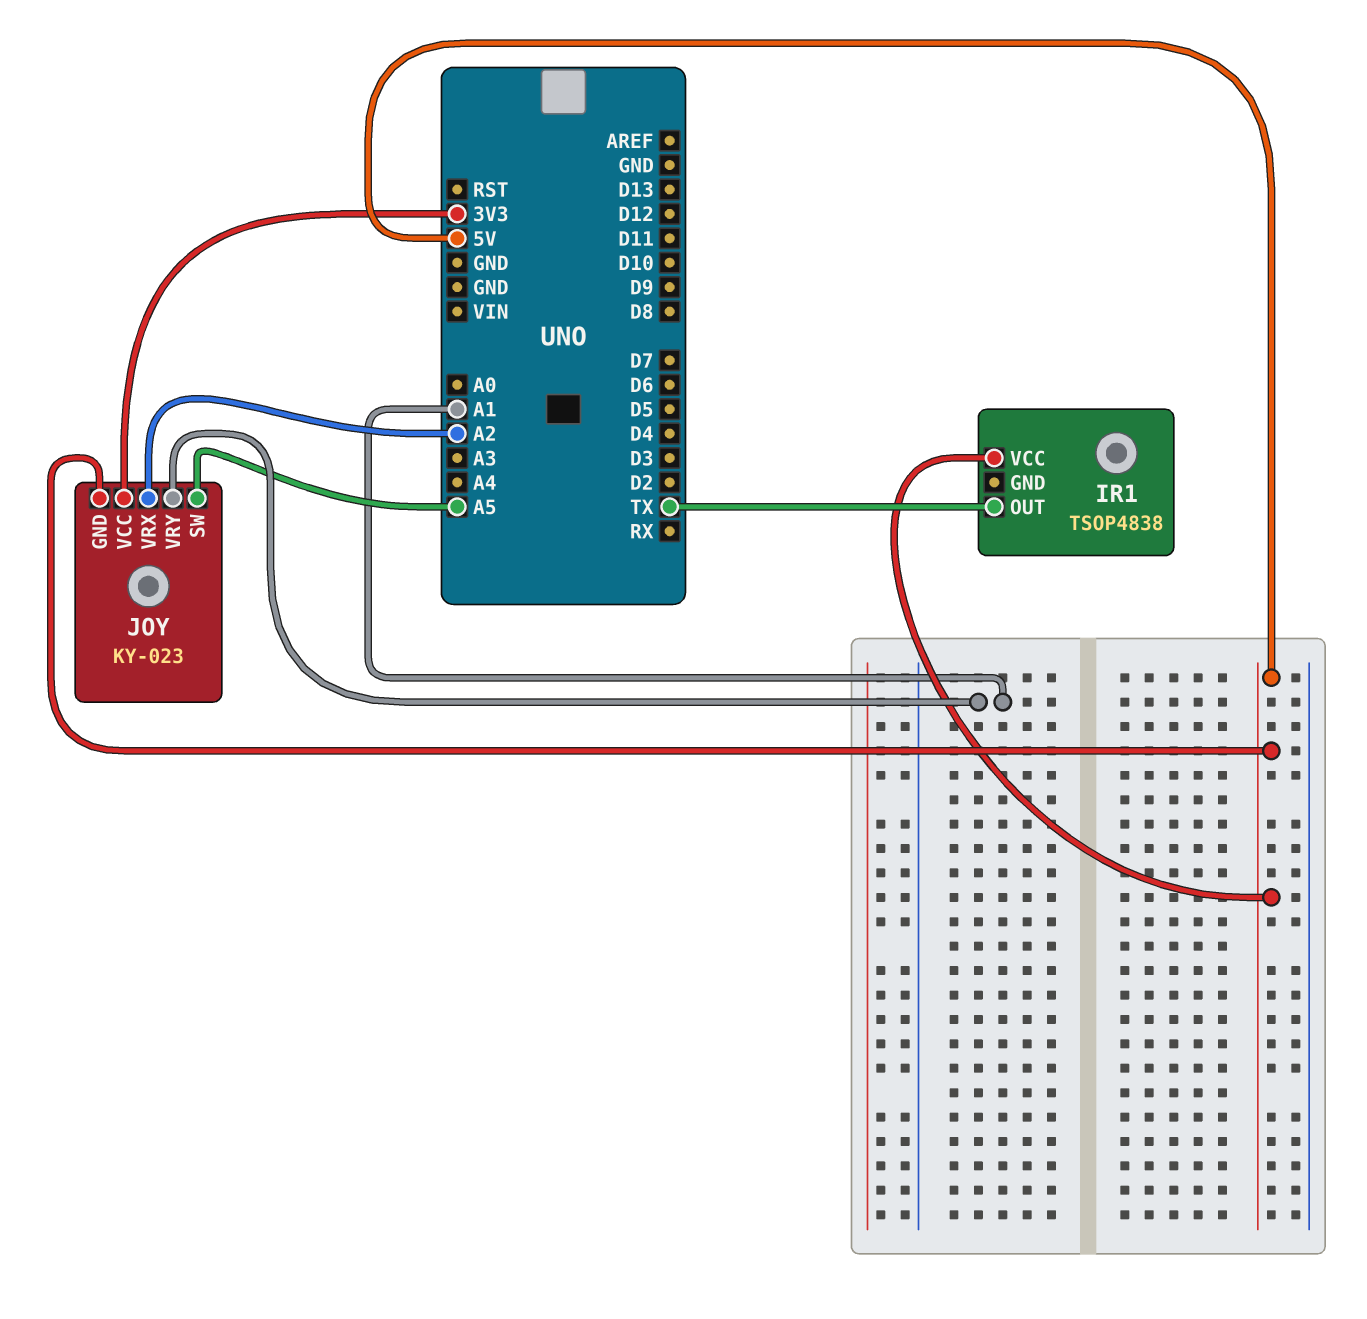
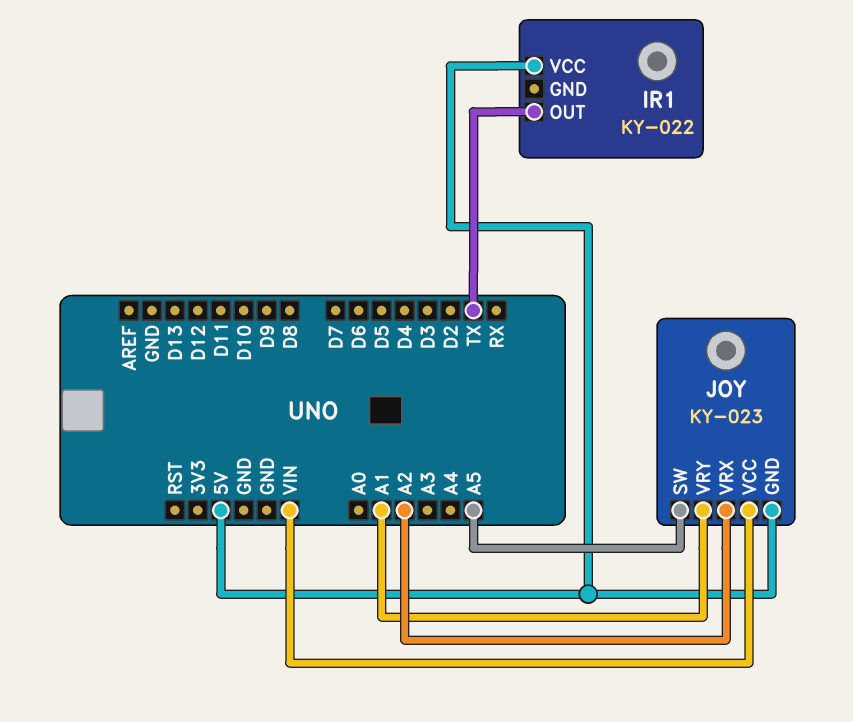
IR1: TSOP4838 -> KY-022
JOY pin VCC: 3V3 -> VIN

